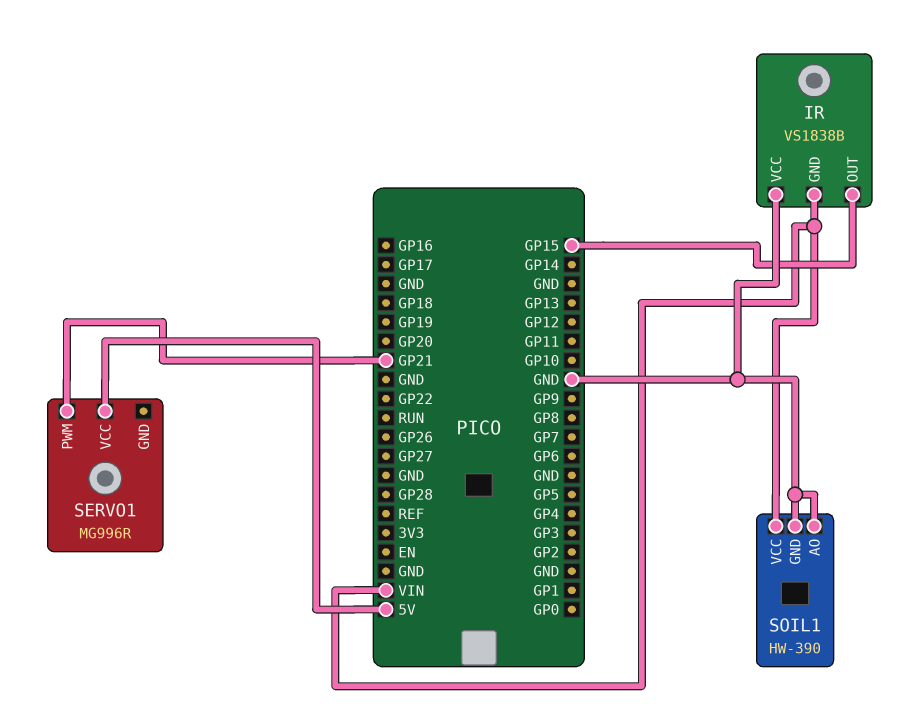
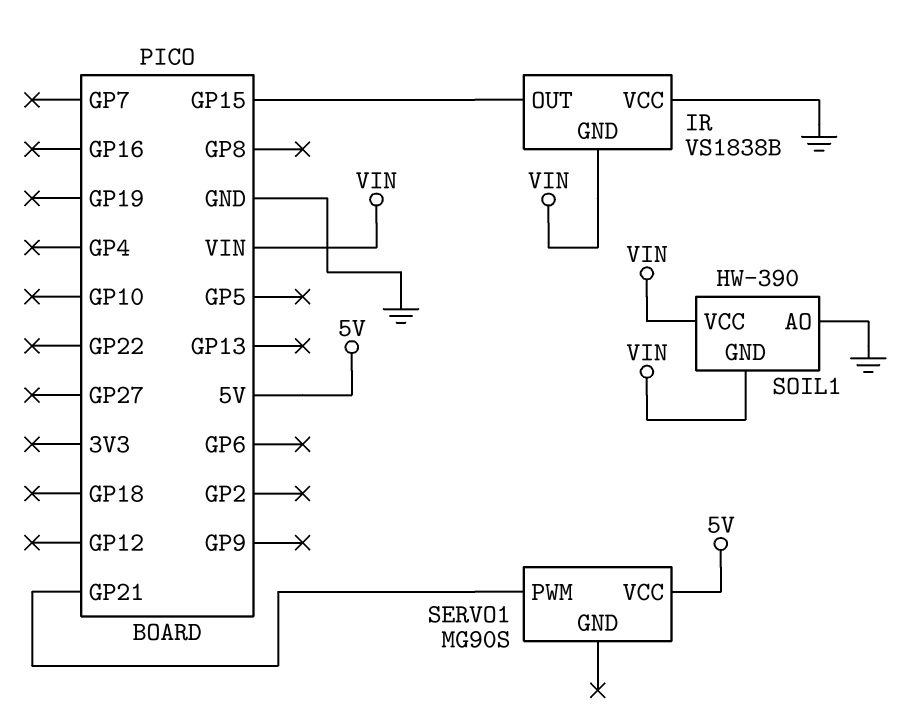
SERVO1: MG996R -> MG90S
SOIL1 pin GND: GND -> VIN

